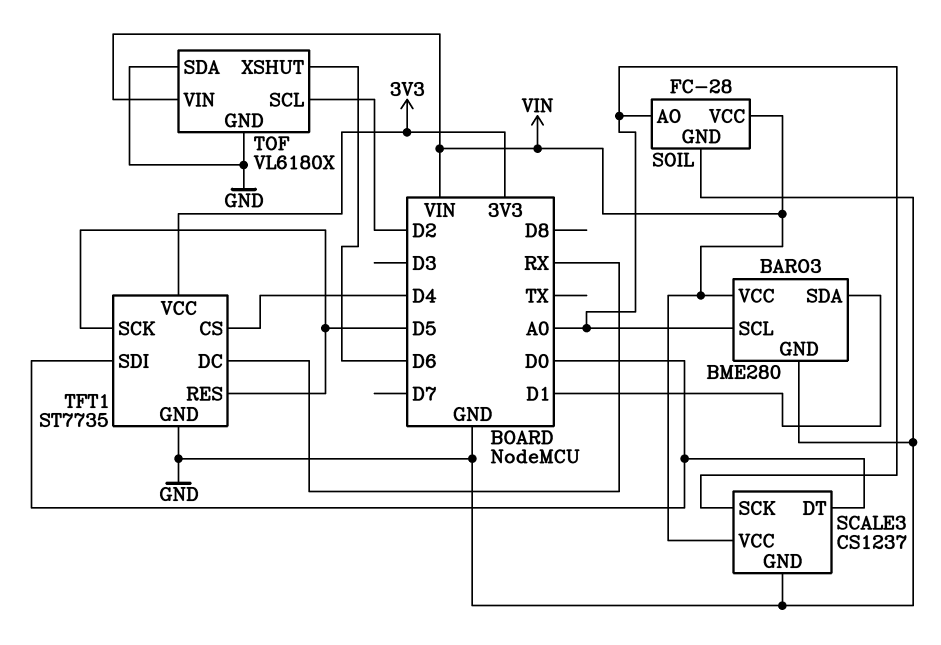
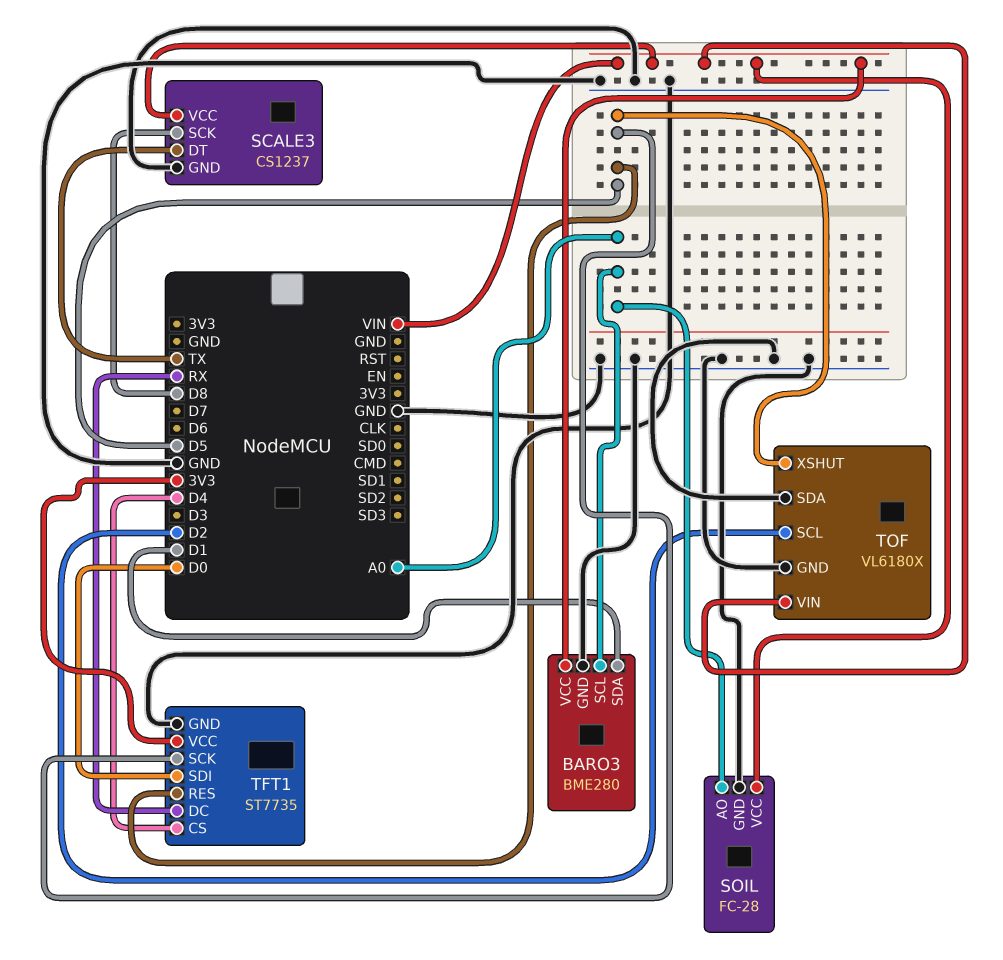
SCALE3 pin DT: D0 -> TX
SCALE3 pin SCK: A0 -> D8
TOF pin XSHUT: D6 -> D5

